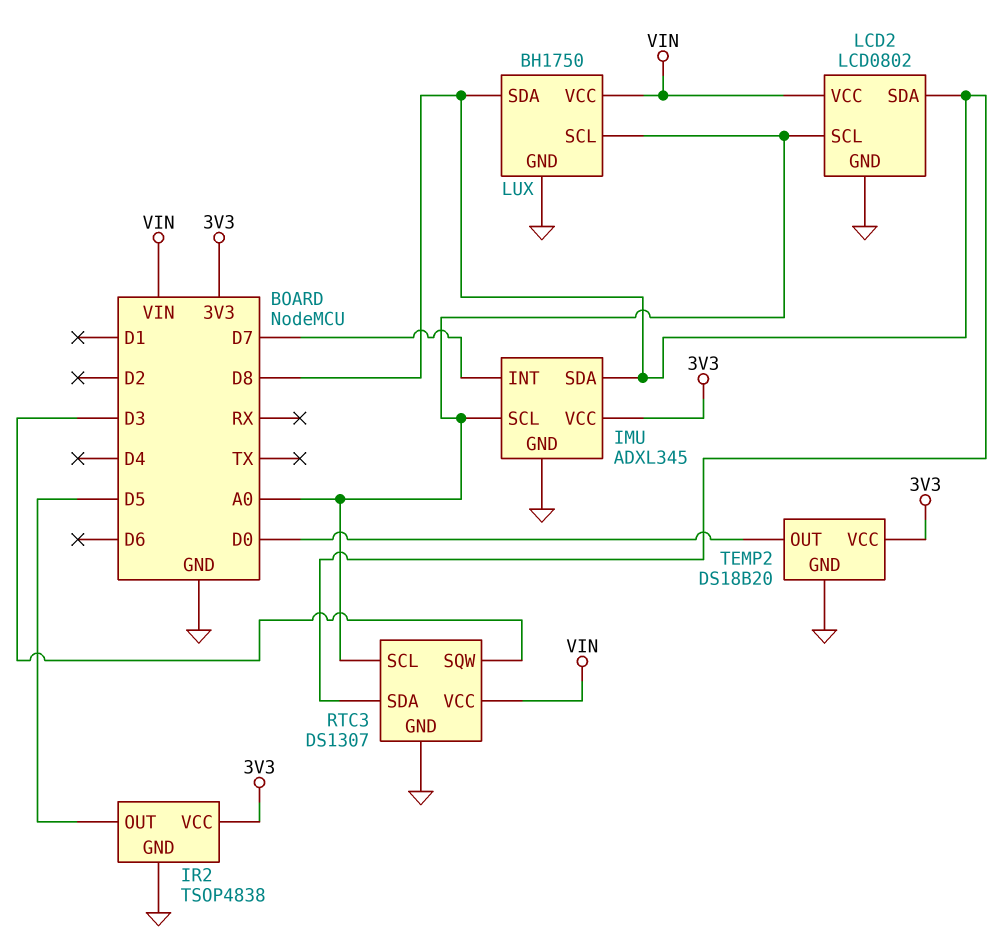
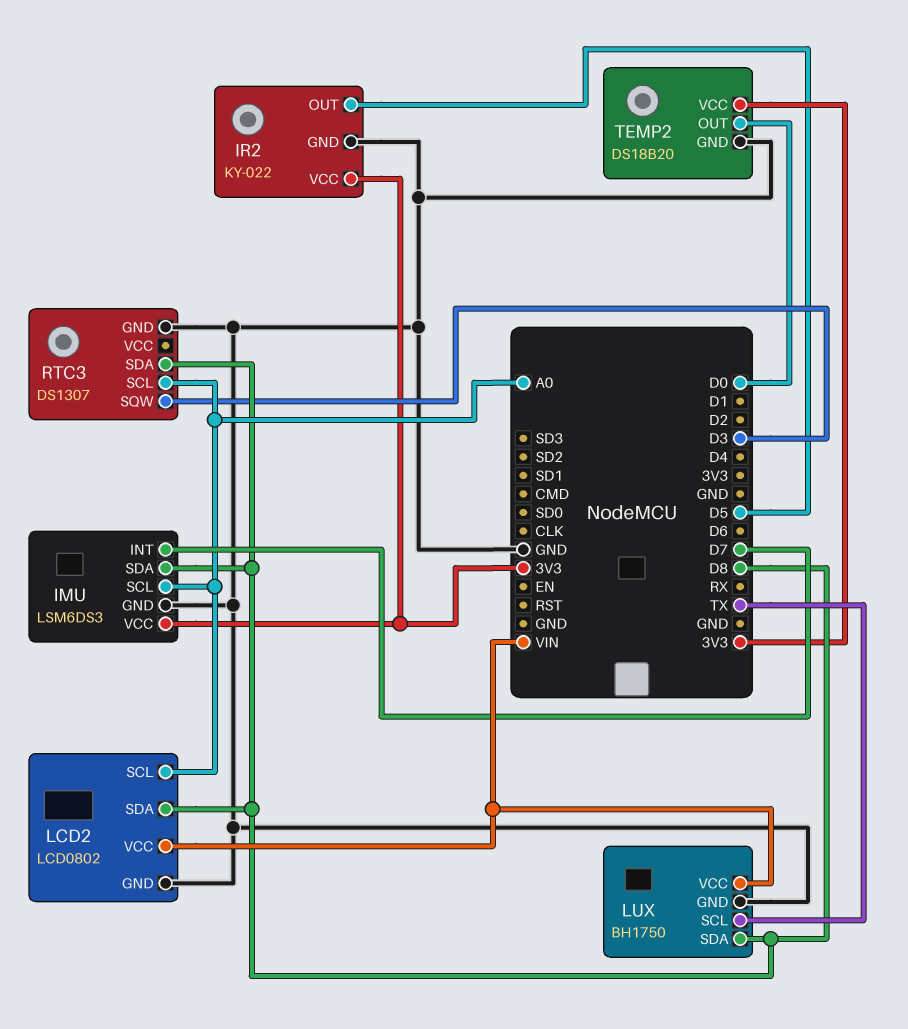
IMU: ADXL345 -> LSM6DS3
IR2: TSOP4838 -> KY-022
LUX pin SCL: A0 -> TX
RTC3 pin VCC: VIN -> none

